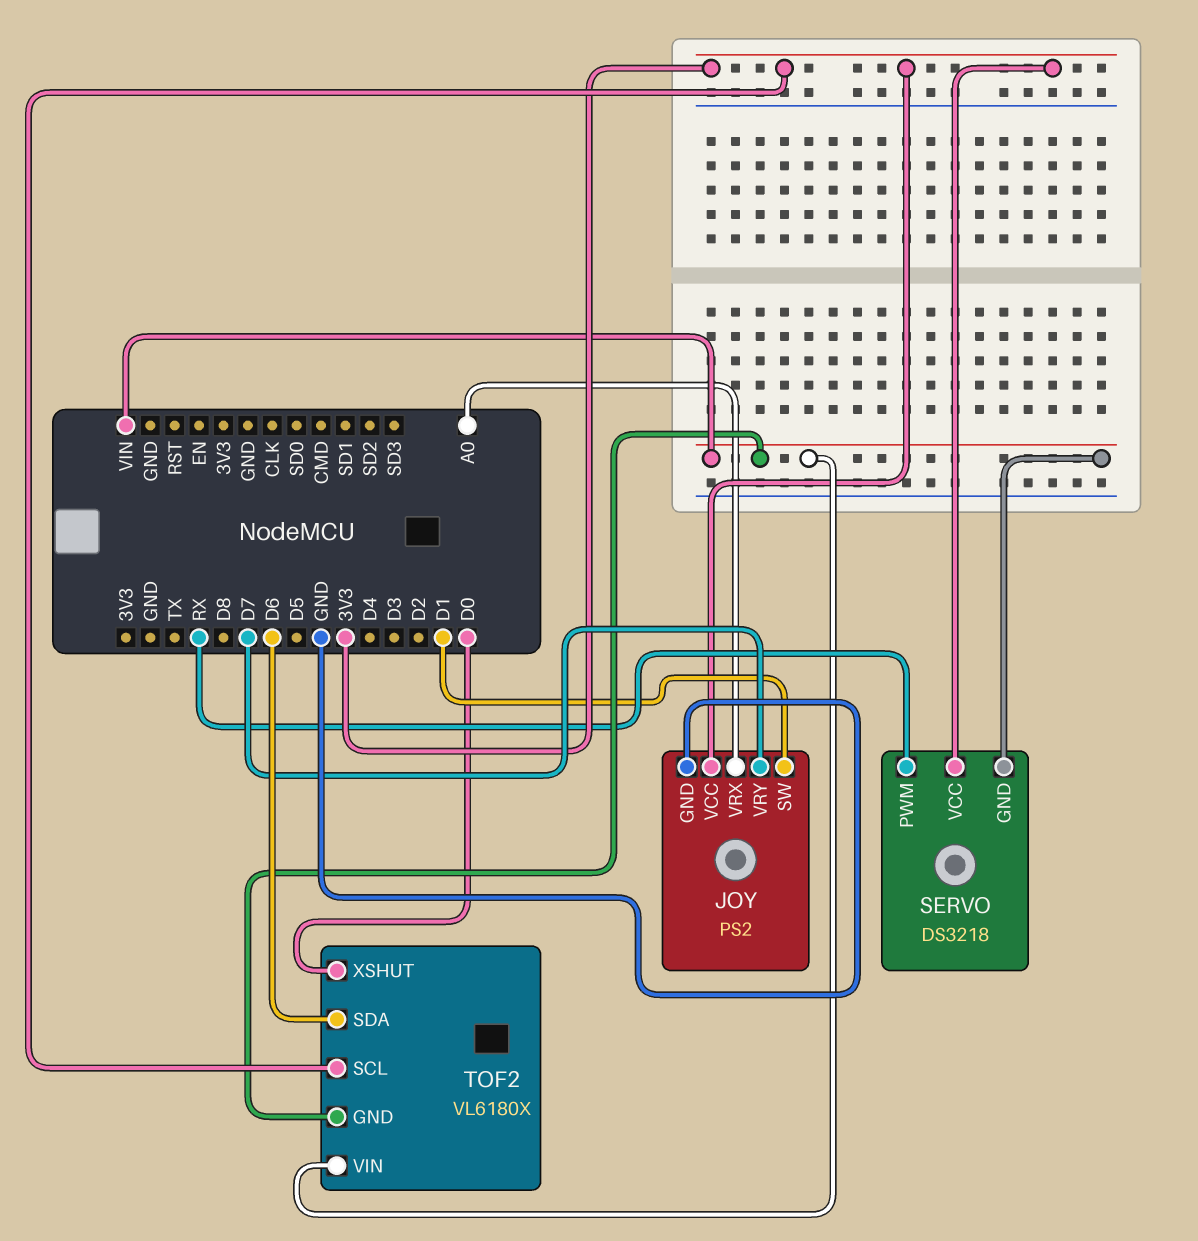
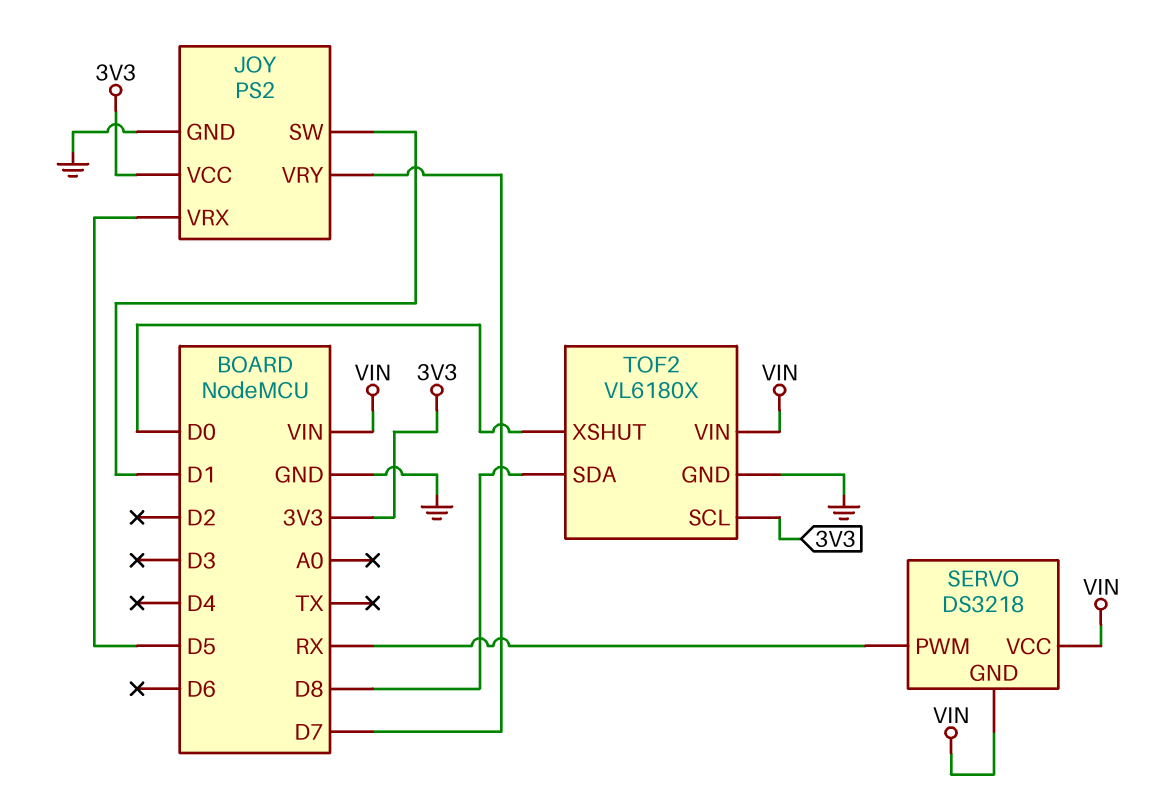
JOY pin VRX: A0 -> D5
SERVO pin VCC: 3V3 -> VIN
TOF2 pin GND: VIN -> GND
TOF2 pin SDA: D6 -> D8

